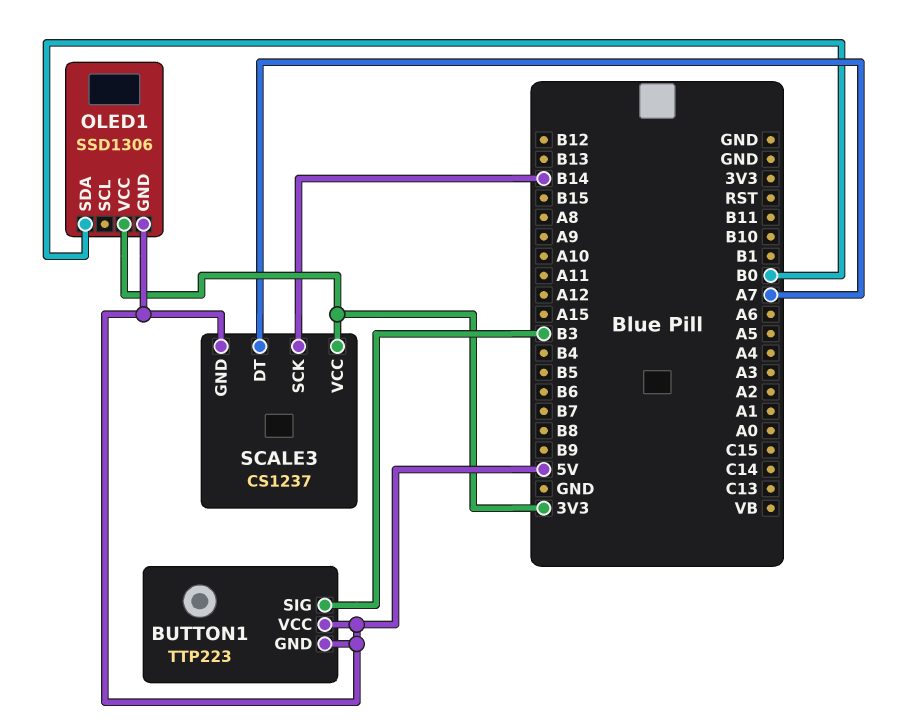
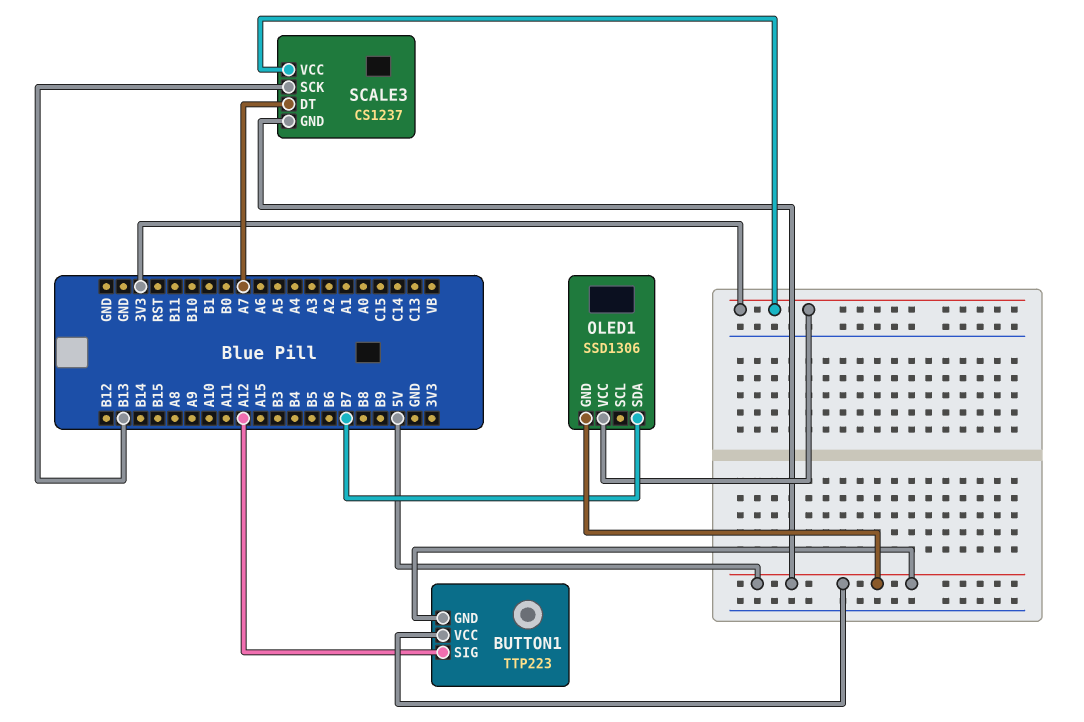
BUTTON1 pin SIG: B3 -> A12
OLED1 pin SDA: B0 -> B7
SCALE3 pin SCK: B14 -> B13

